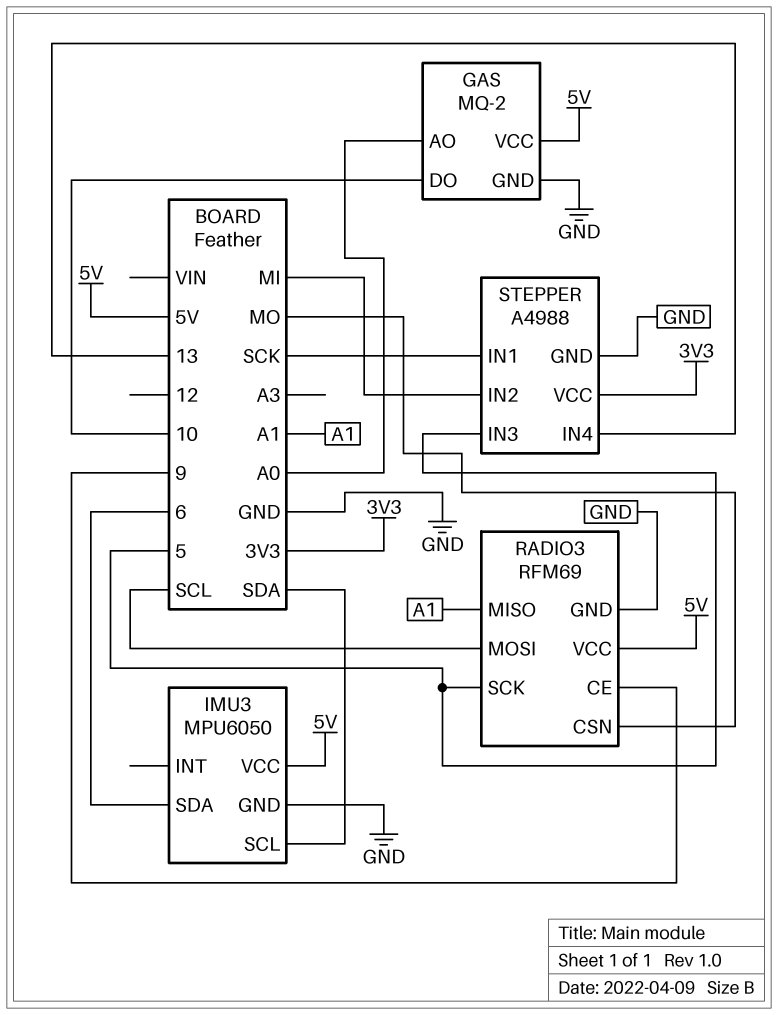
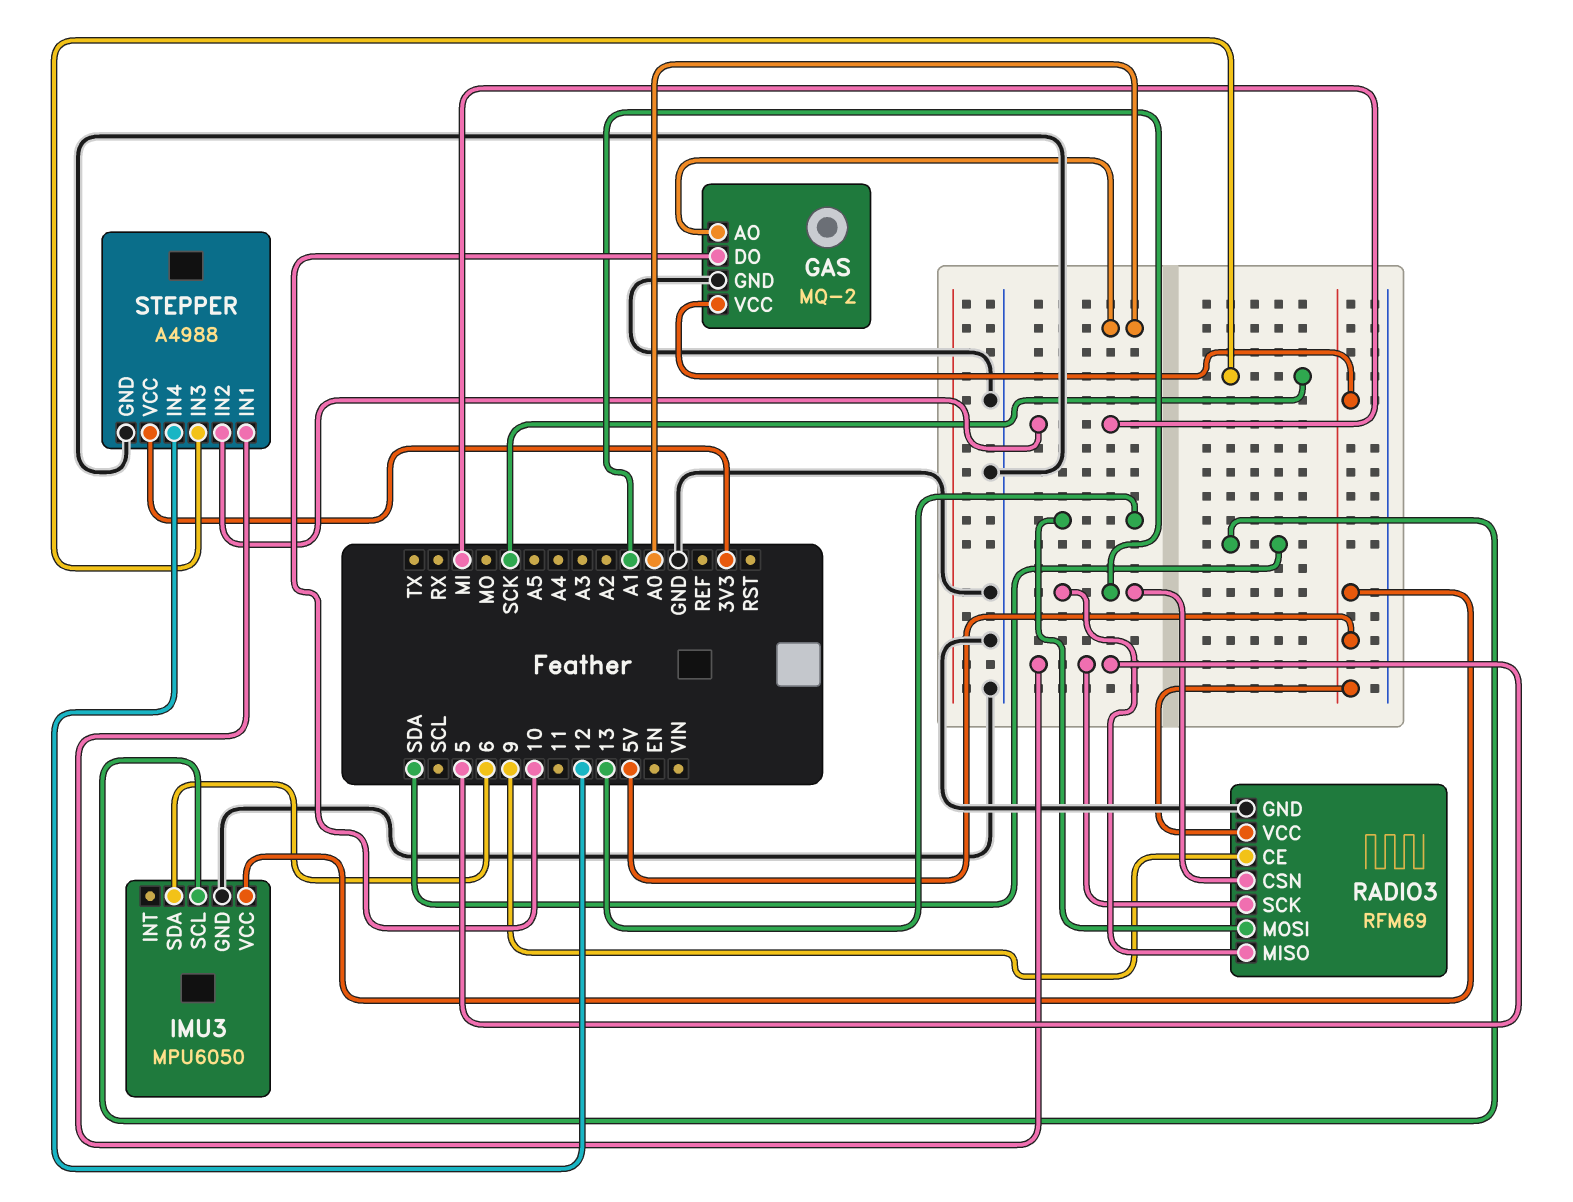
RADIO3 pin CSN: MO -> A1
RADIO3 pin MOSI: SCL -> 13
STEPPER pin IN1: SCK -> 5
STEPPER pin IN3: 5 -> SCK
STEPPER pin IN4: 13 -> 12

